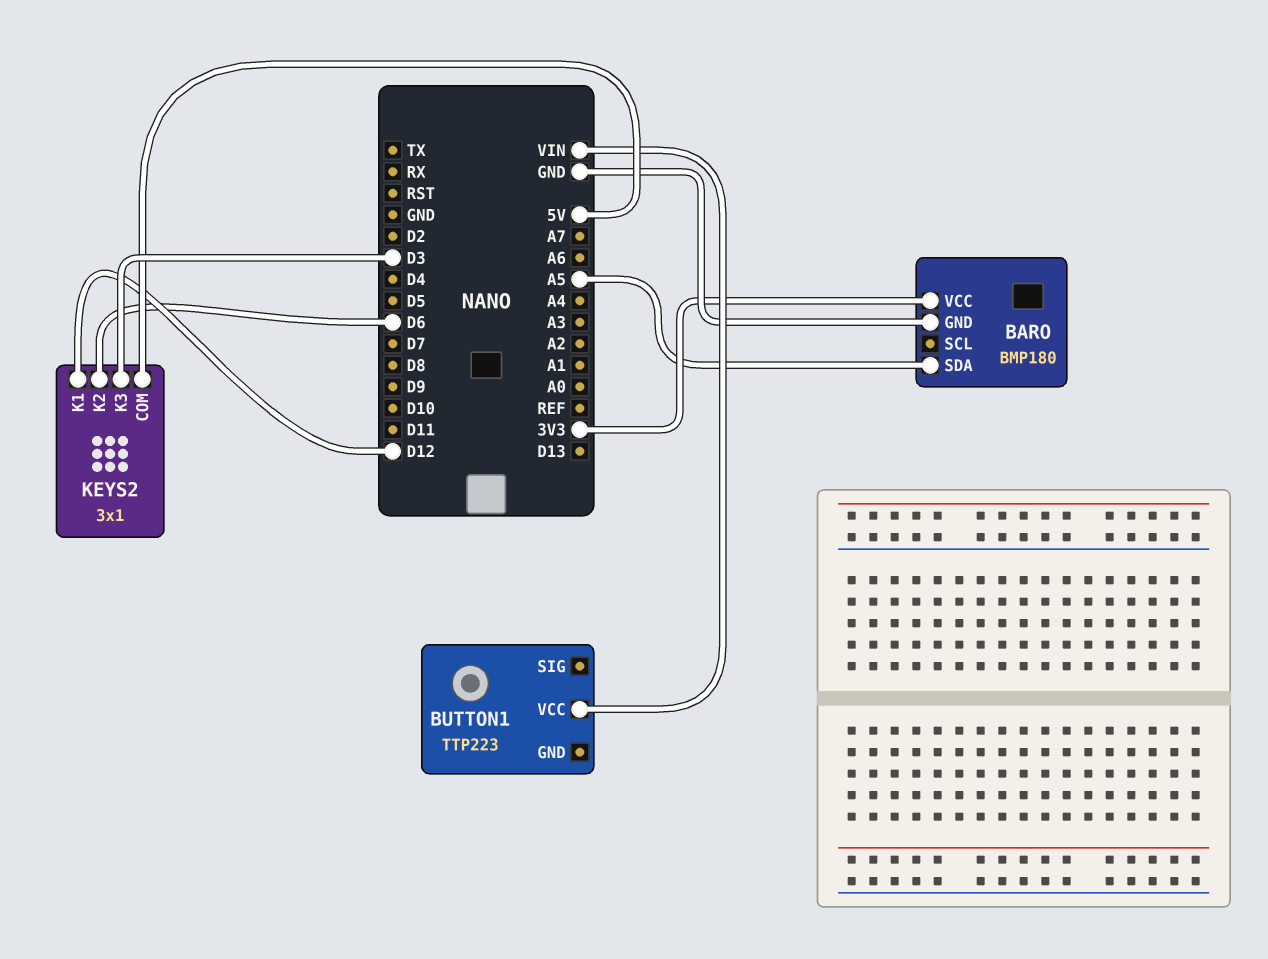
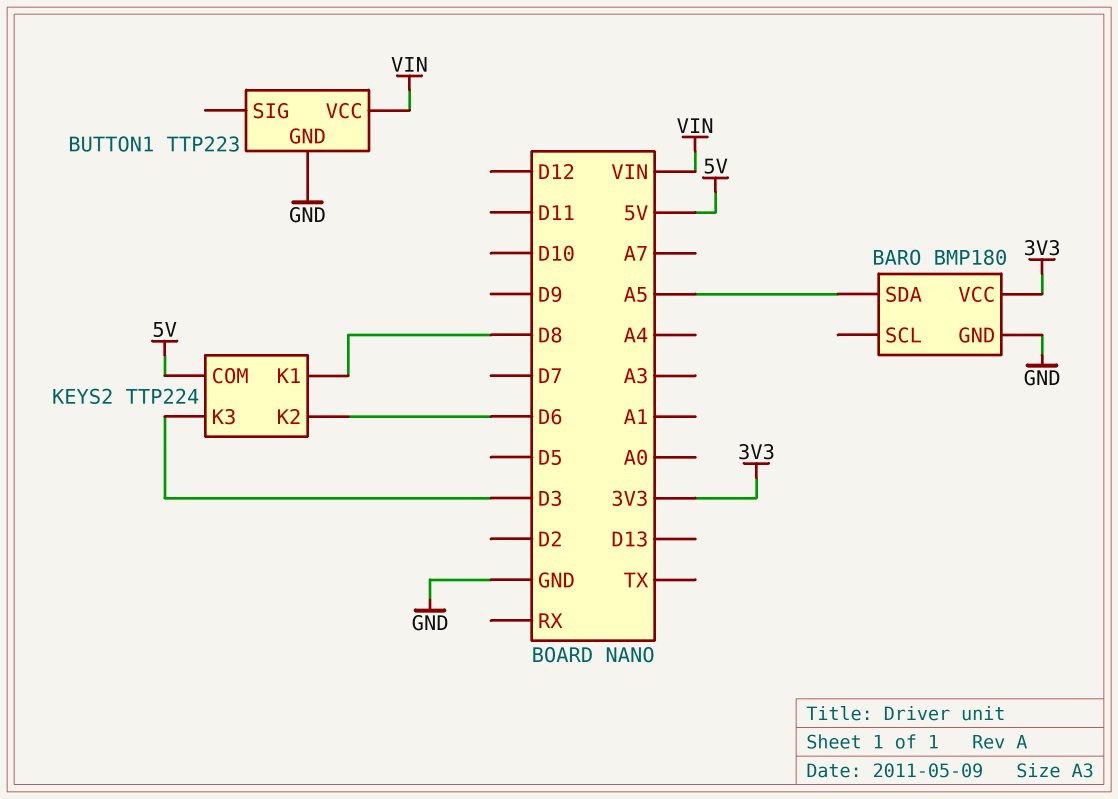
BUTTON1 pin GND: none -> GND
KEYS2: 3x1 -> TTP224
KEYS2 pin K1: D12 -> D8

